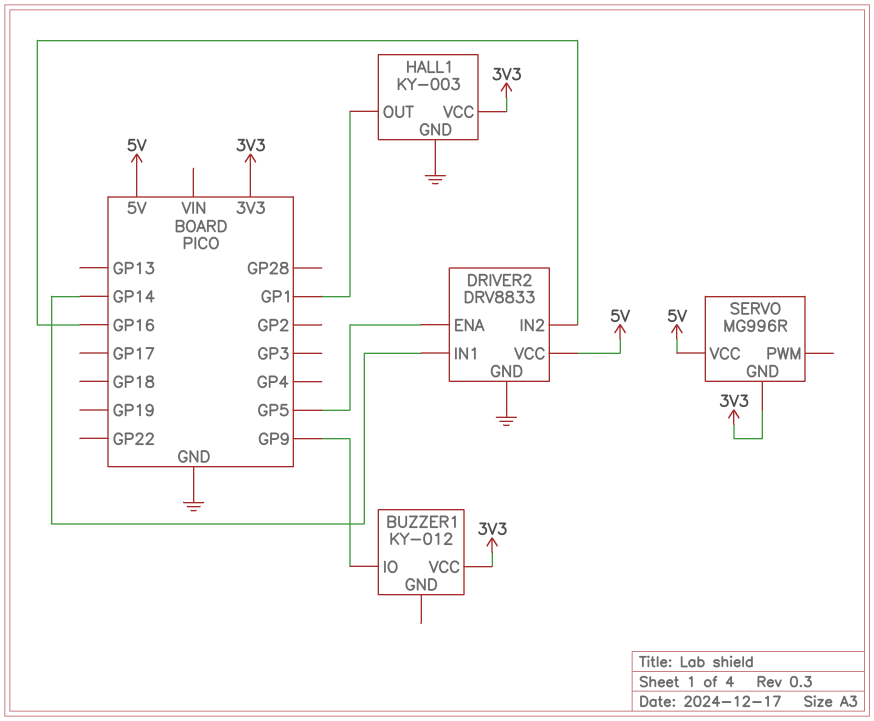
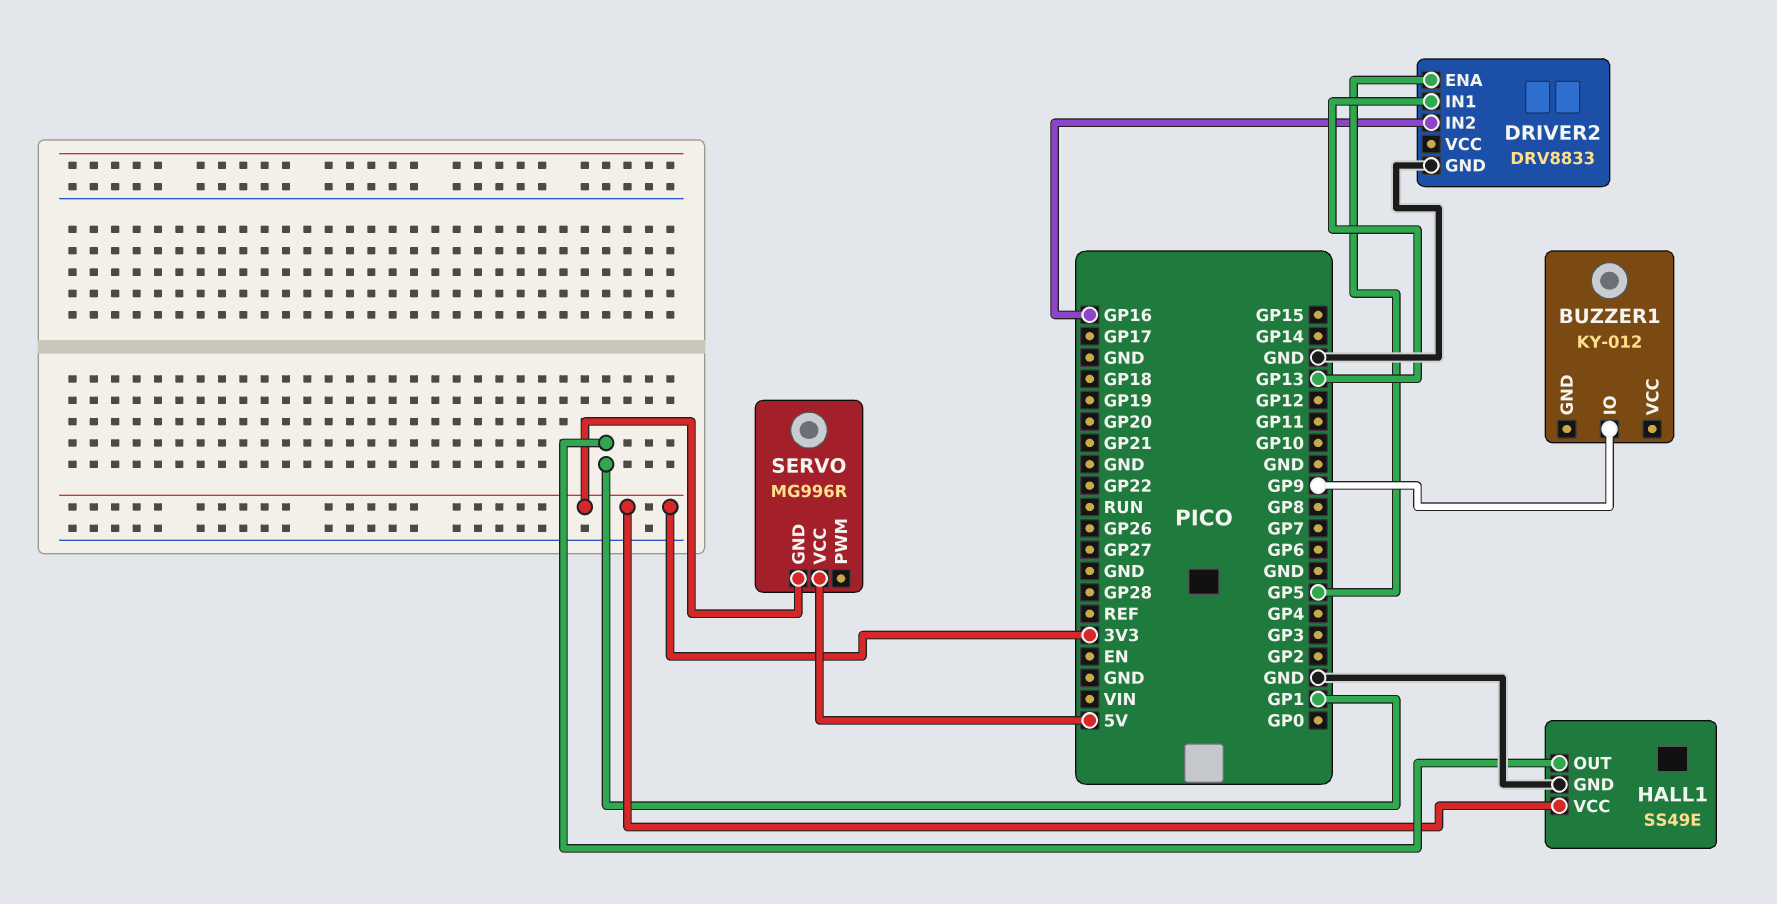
BUZZER1 pin VCC: 3V3 -> none
DRIVER2 pin IN1: GP14 -> GP13
DRIVER2 pin VCC: 5V -> none
HALL1: KY-003 -> SS49E

